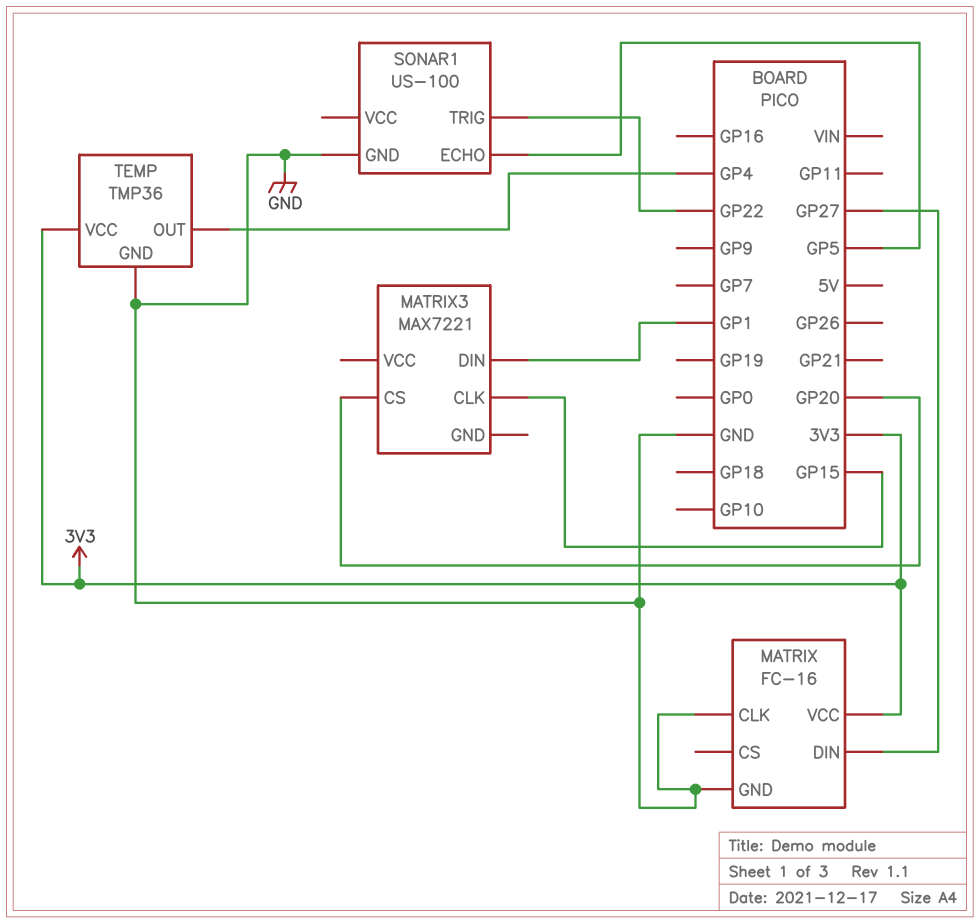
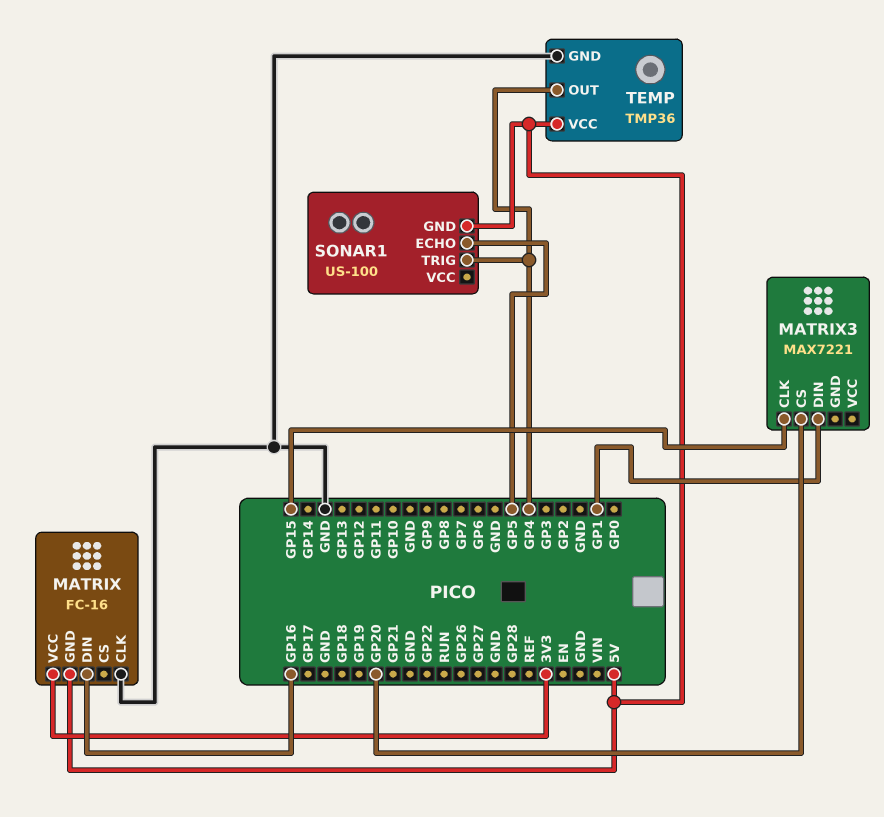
MATRIX pin DIN: GP27 -> GP16
MATRIX pin GND: GND -> 5V
SONAR1 pin GND: GND -> 5V
SONAR1 pin TRIG: GP22 -> GP4
TEMP pin VCC: 3V3 -> 5V

